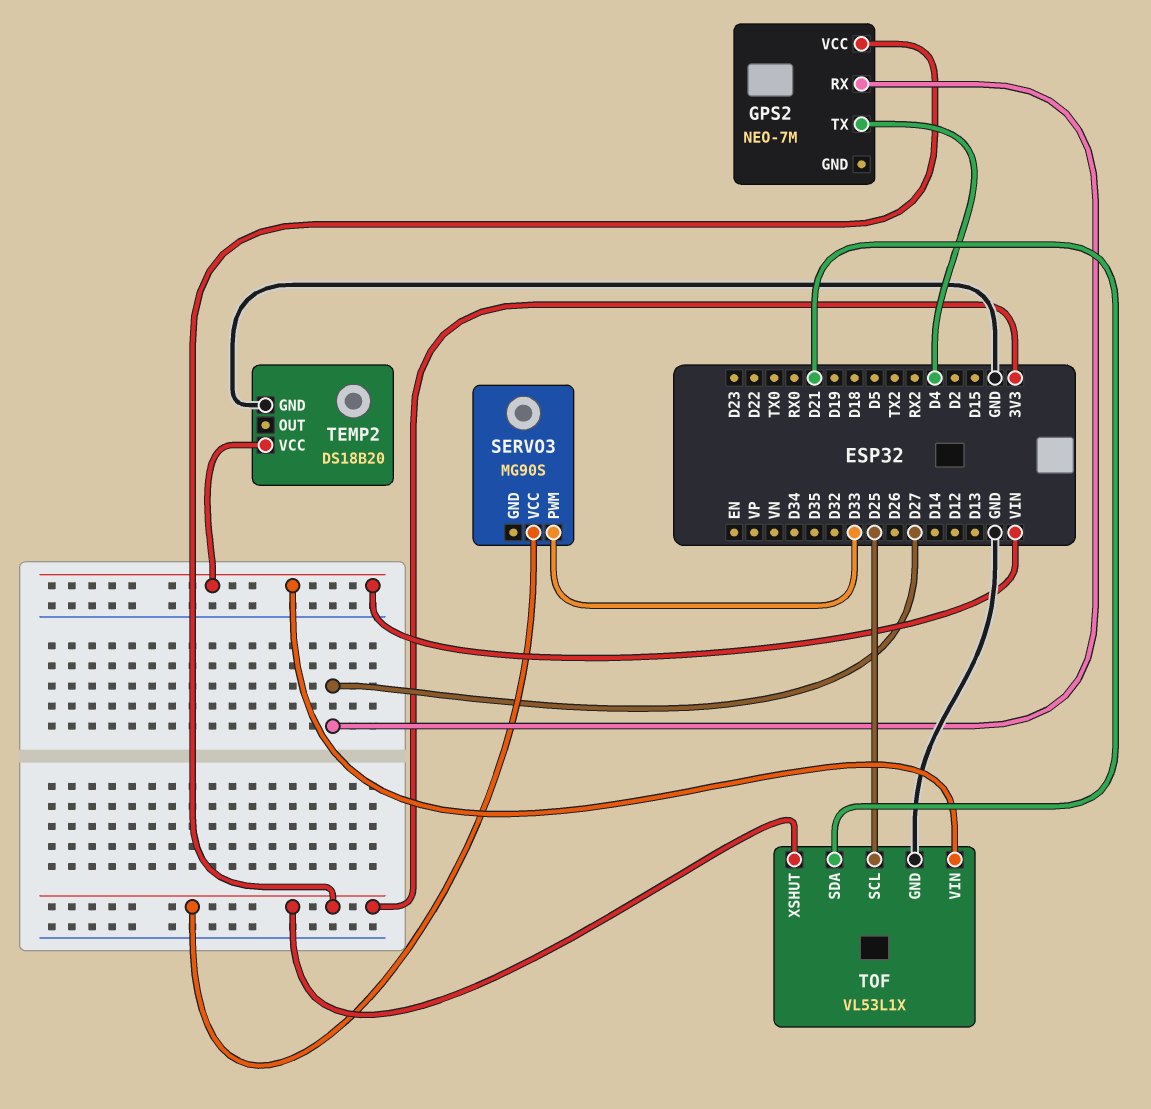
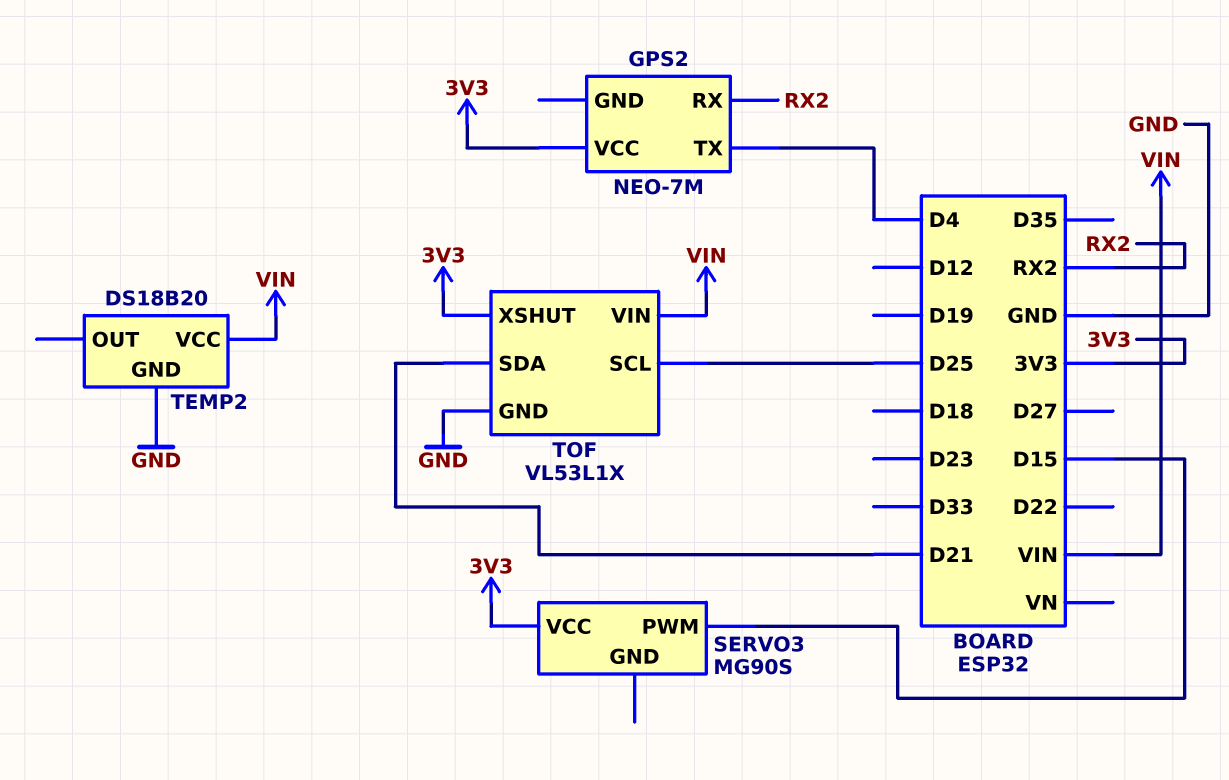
GPS2 pin RX: D27 -> RX2
SERVO3 pin PWM: D33 -> D15

